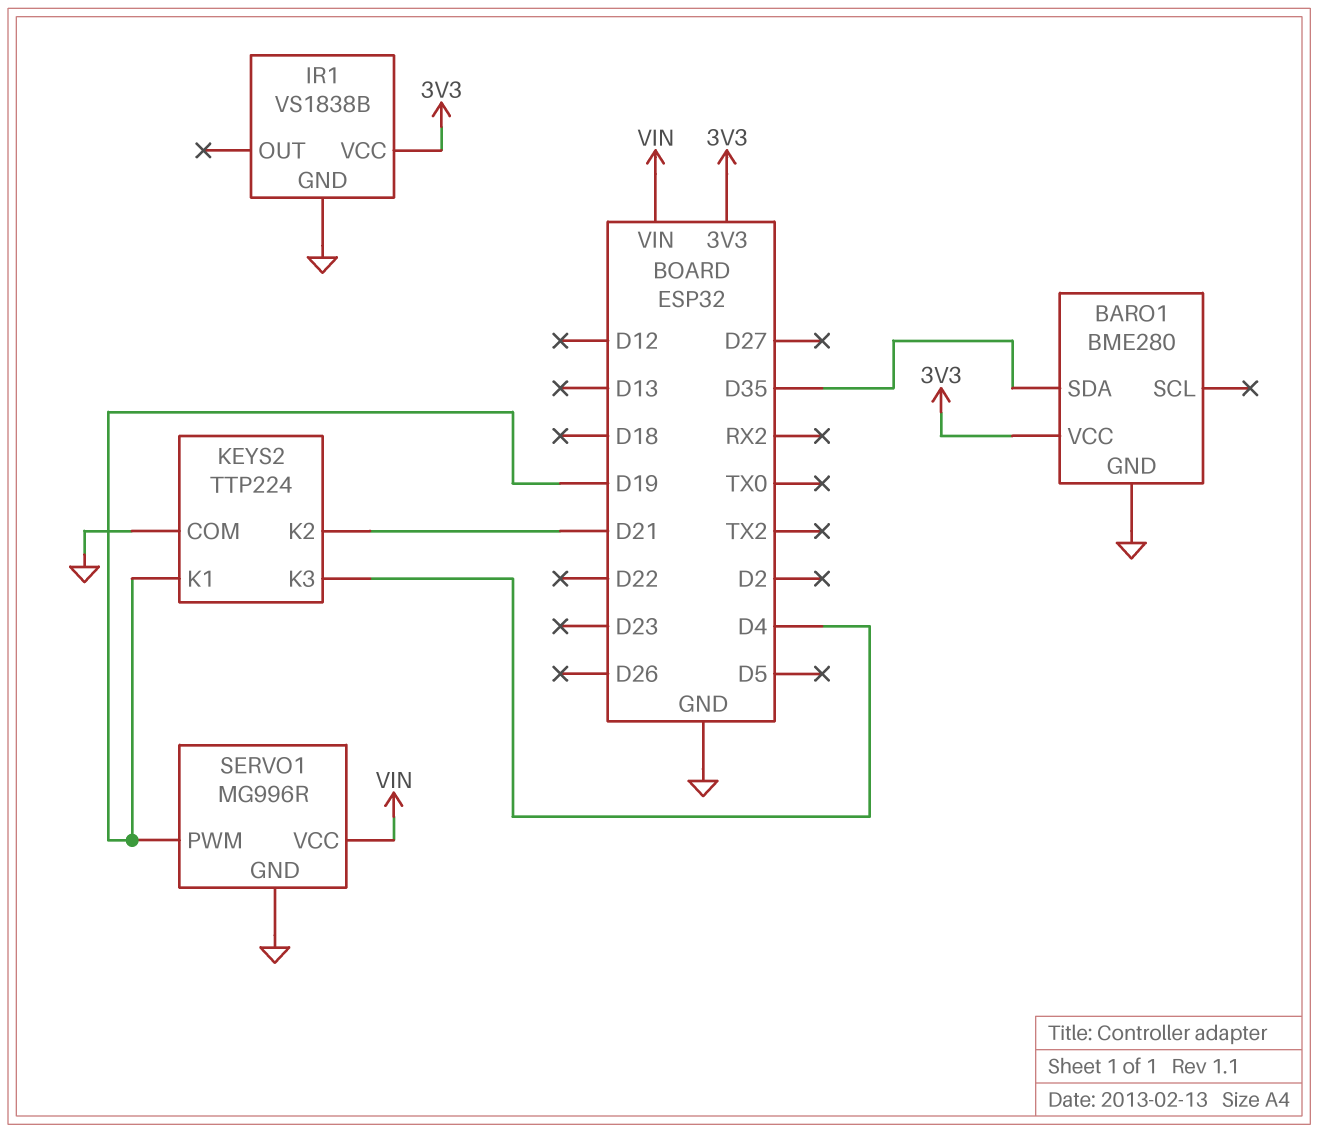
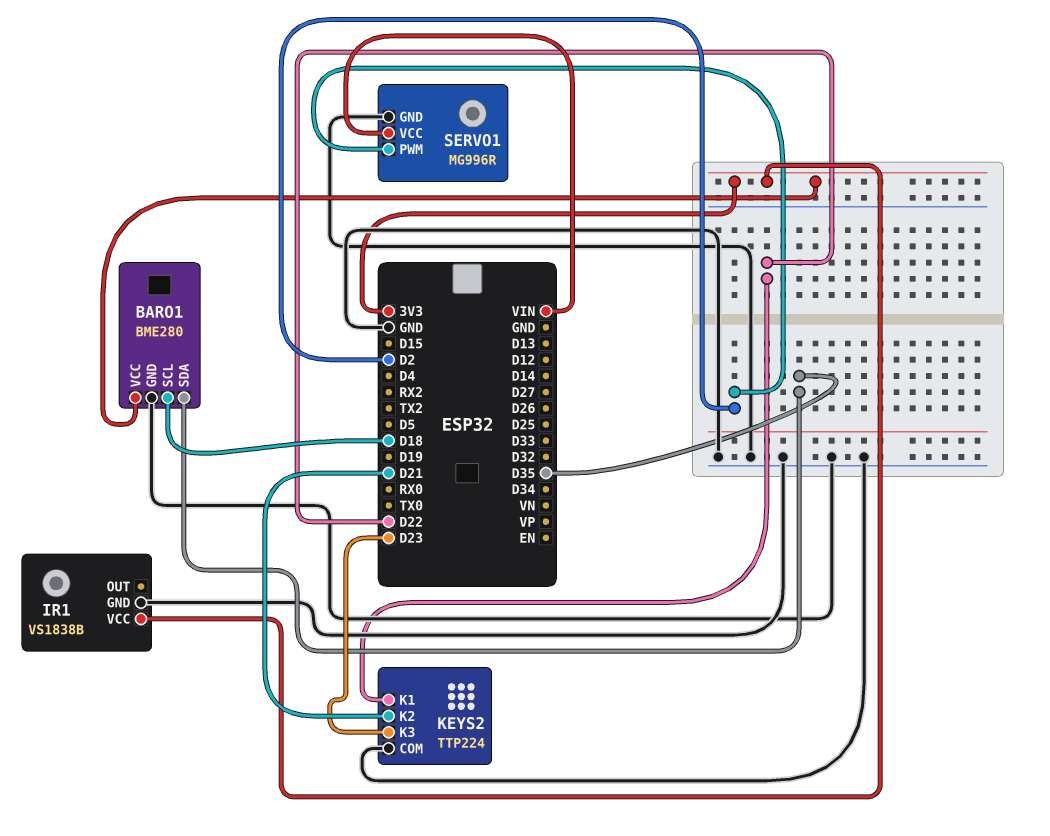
BARO1 pin SCL: none -> D18
KEYS2 pin K1: D19 -> D22
KEYS2 pin K3: D4 -> D23
SERVO1 pin PWM: D19 -> D2

